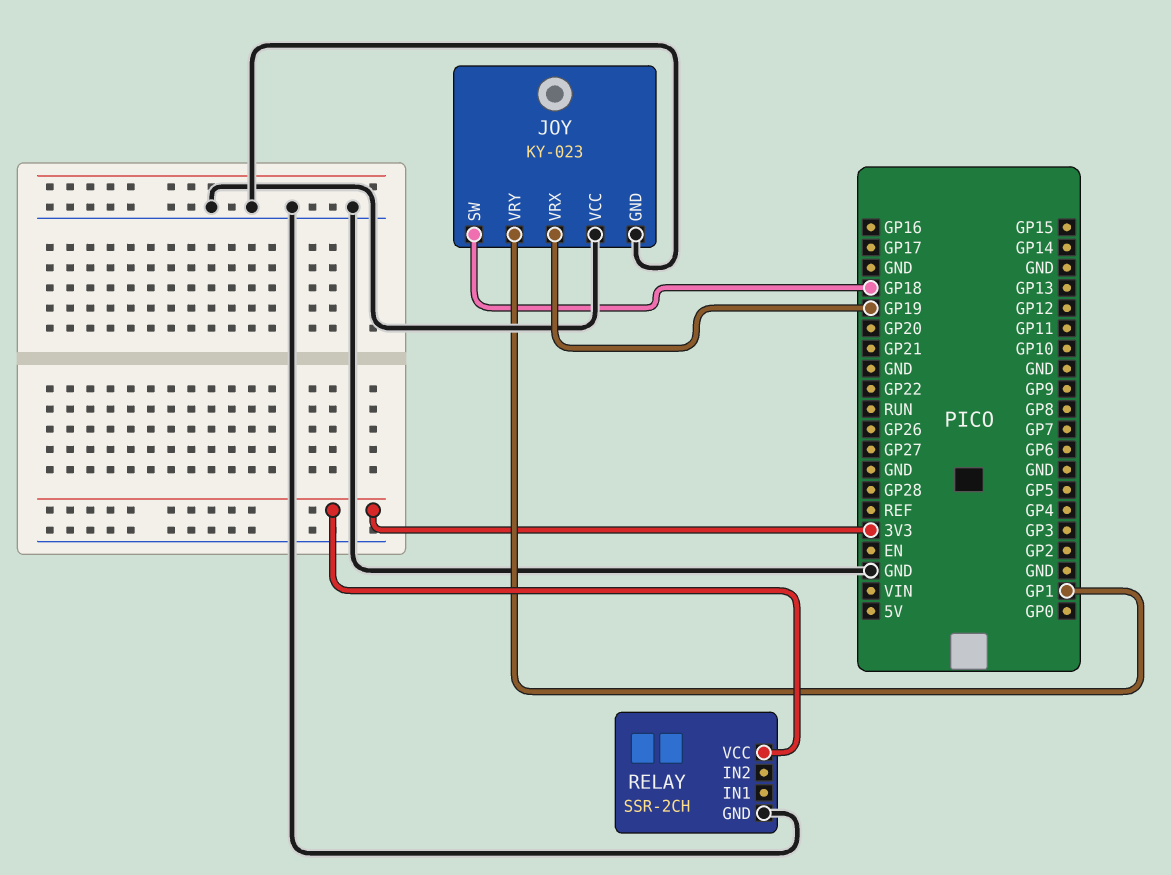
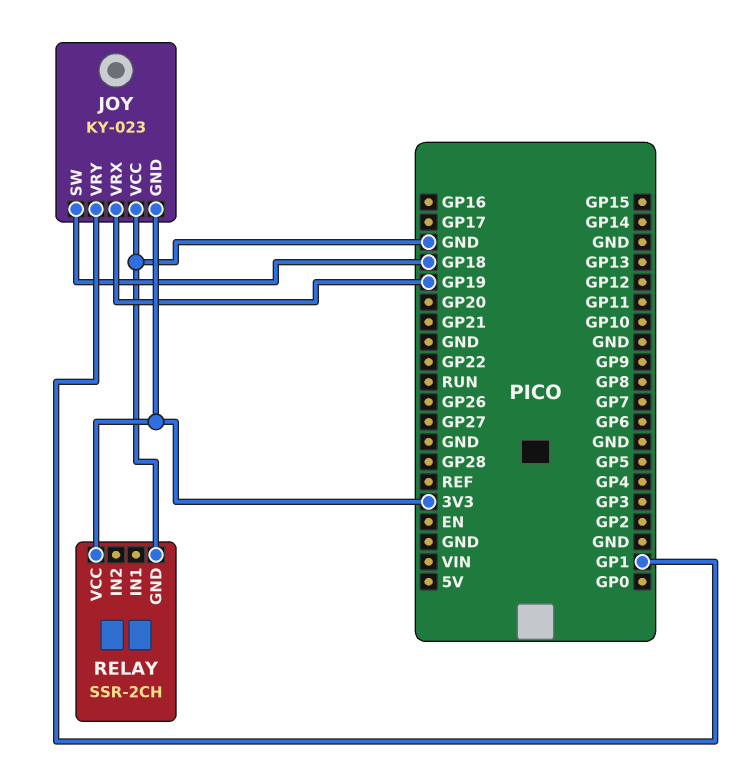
JOY pin GND: GND -> 3V3

